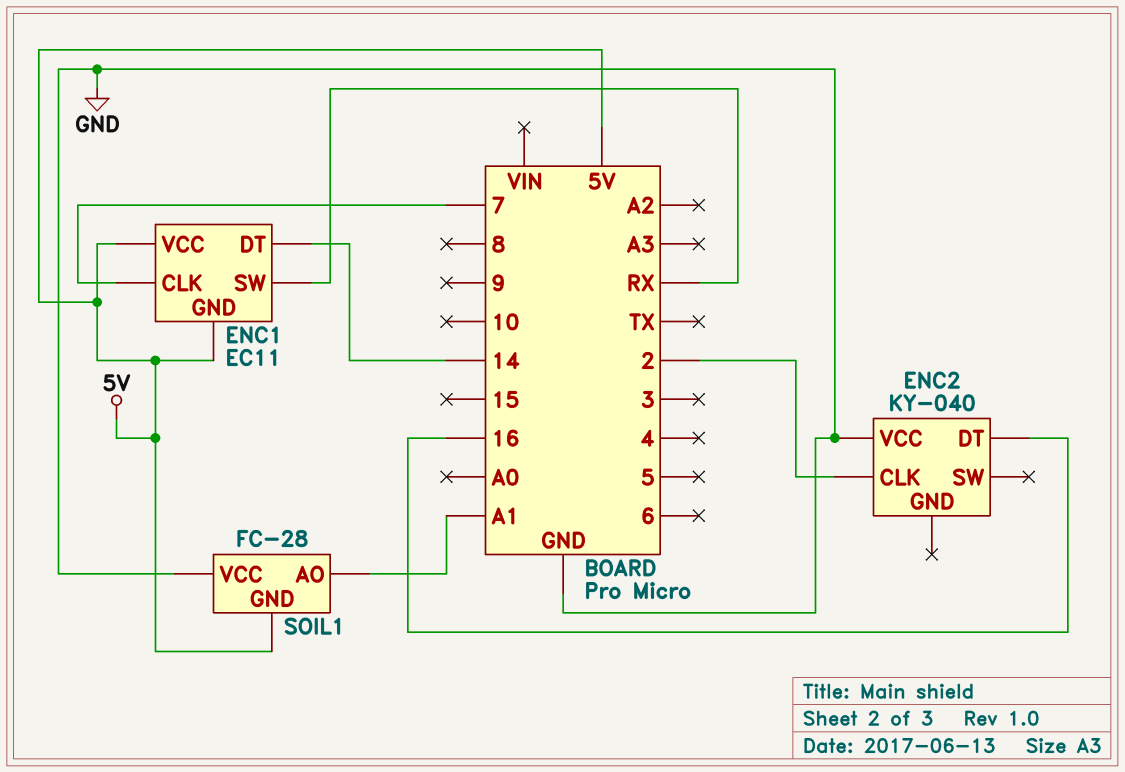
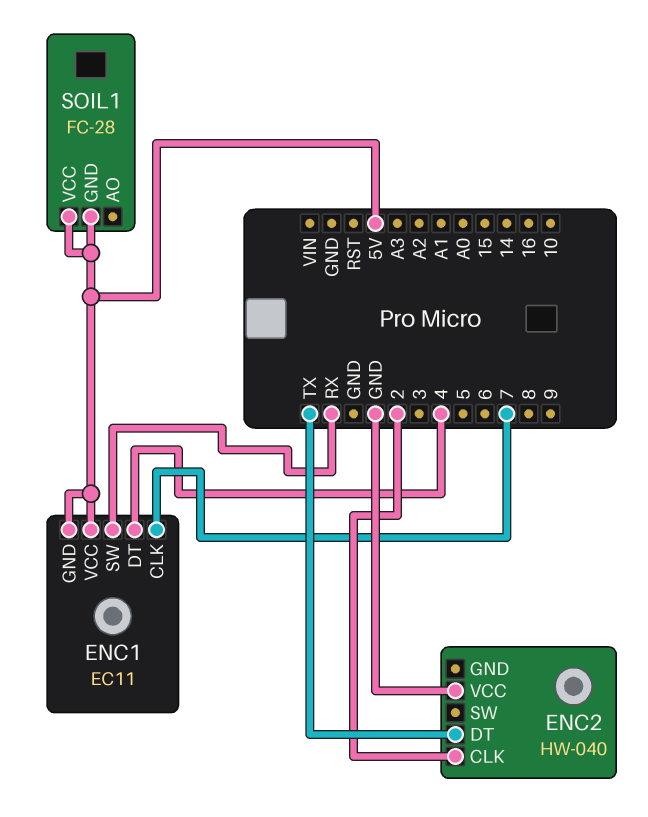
ENC1 pin DT: 14 -> 4
ENC2: KY-040 -> HW-040
ENC2 pin DT: 16 -> TX
SOIL1 pin AO: A1 -> none
SOIL1 pin VCC: GND -> 5V

